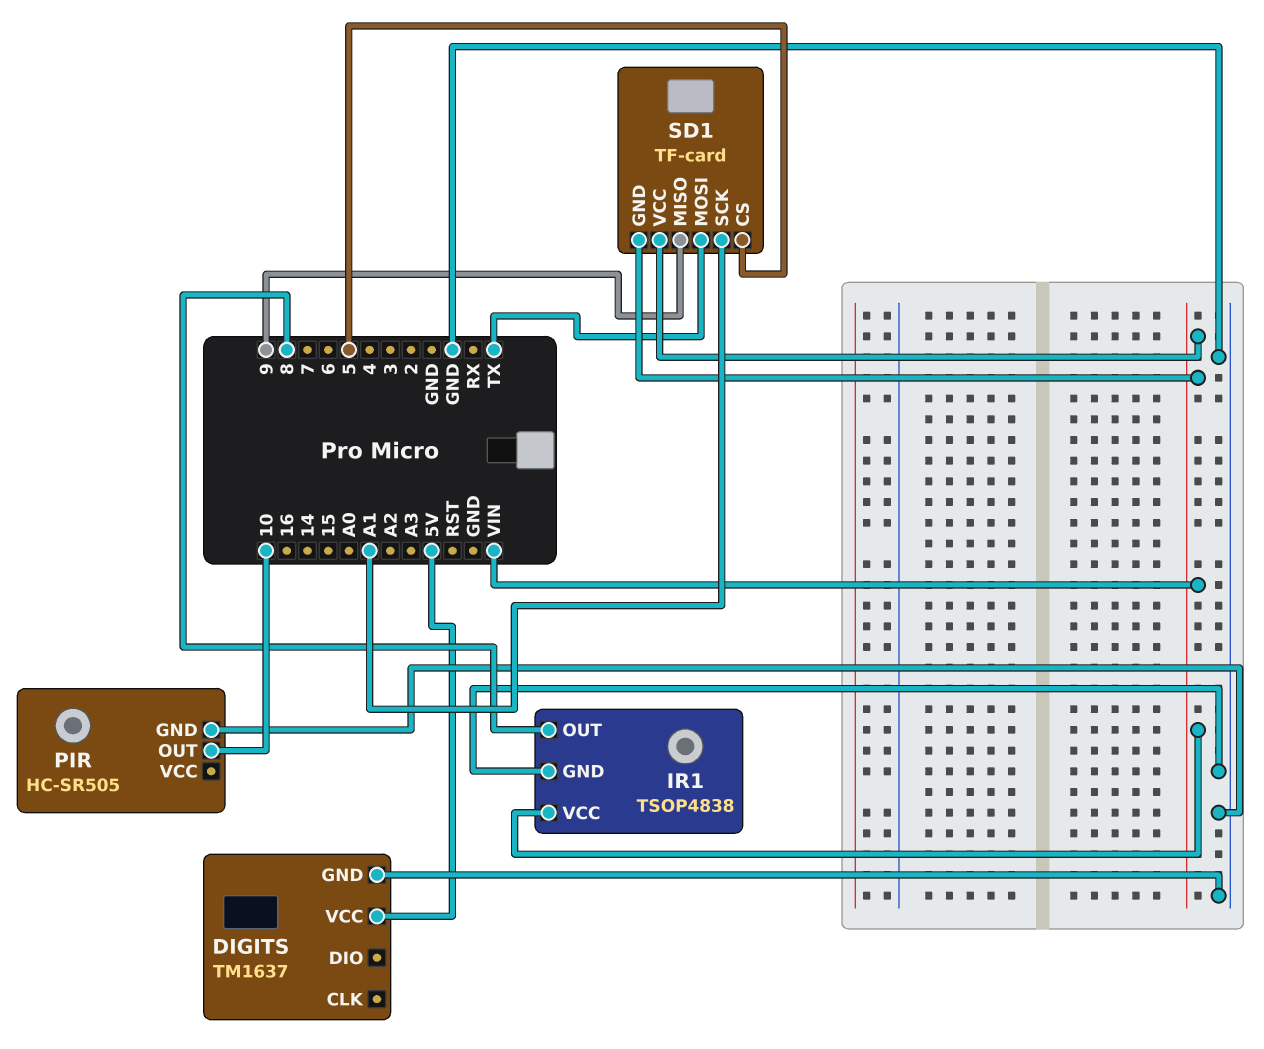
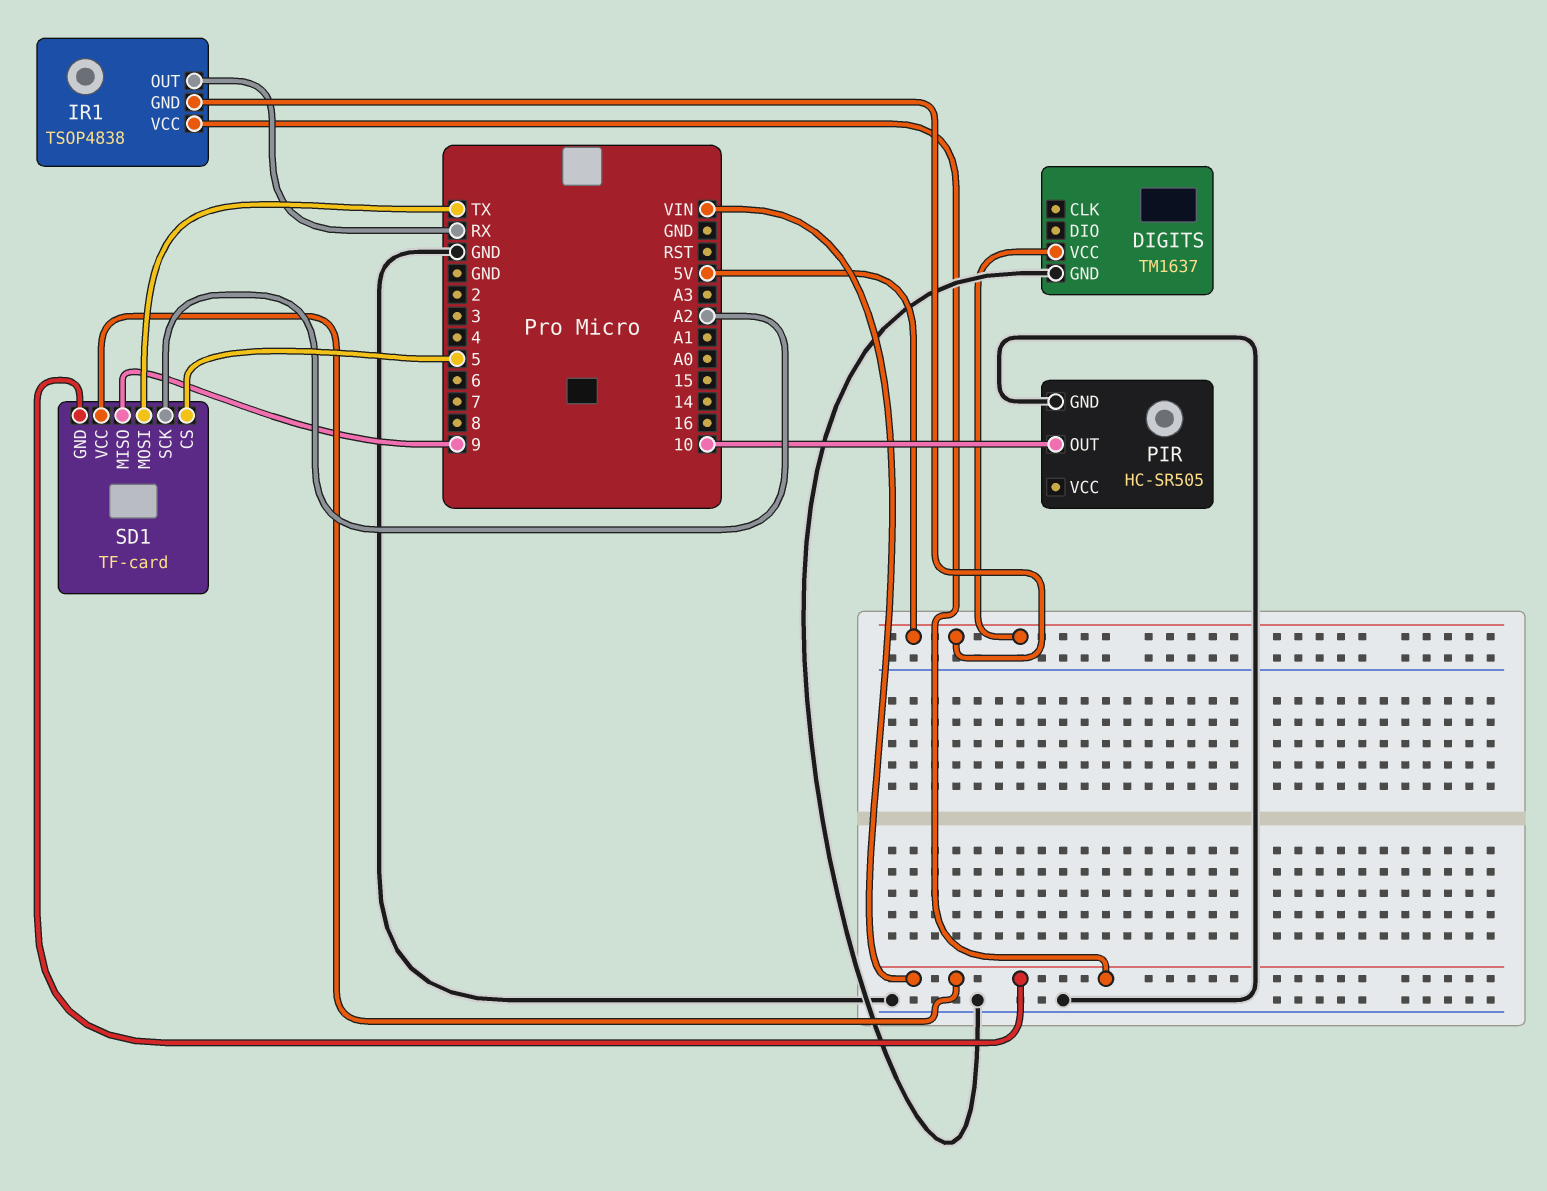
IR1 pin GND: GND -> 5V
IR1 pin OUT: 8 -> RX
SD1 pin SCK: A1 -> A2

